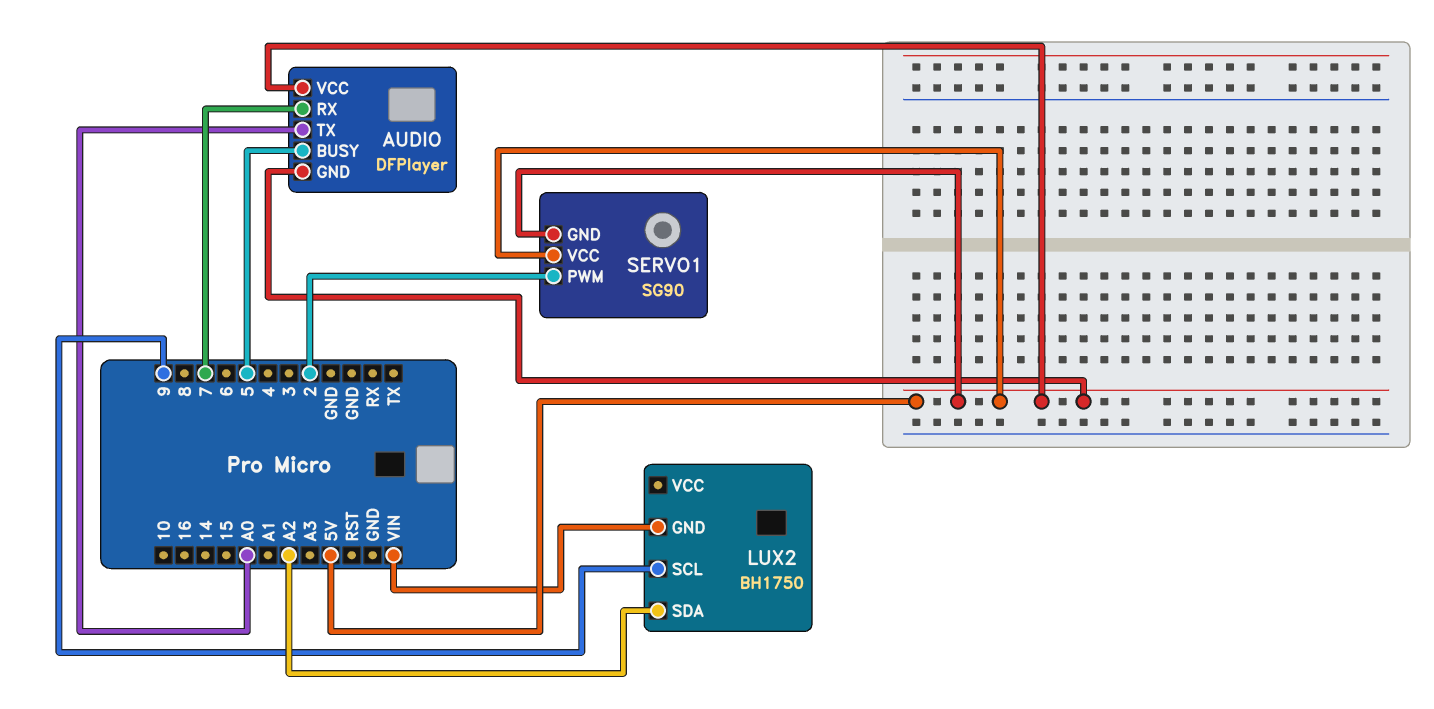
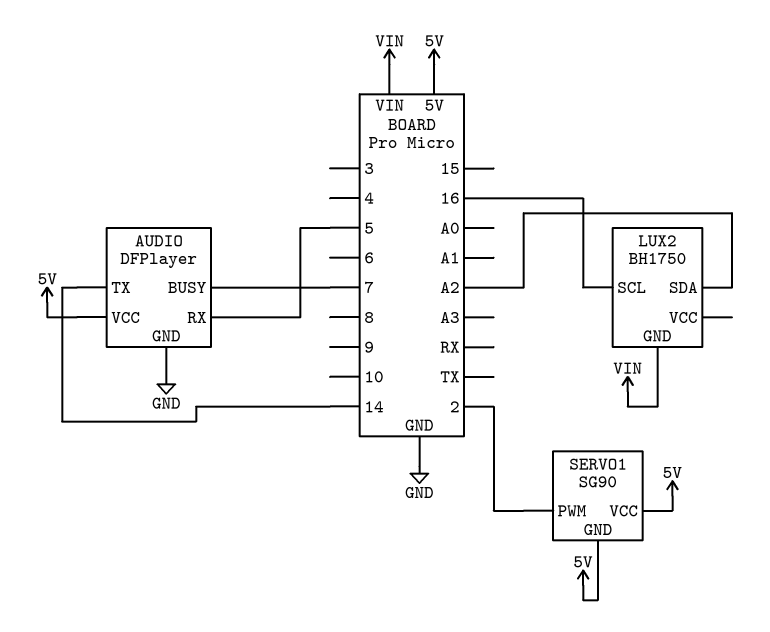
AUDIO pin BUSY: 5 -> 7
AUDIO pin GND: 5V -> GND
AUDIO pin RX: 7 -> 5
AUDIO pin TX: A0 -> 14
LUX2 pin SCL: 9 -> 16

